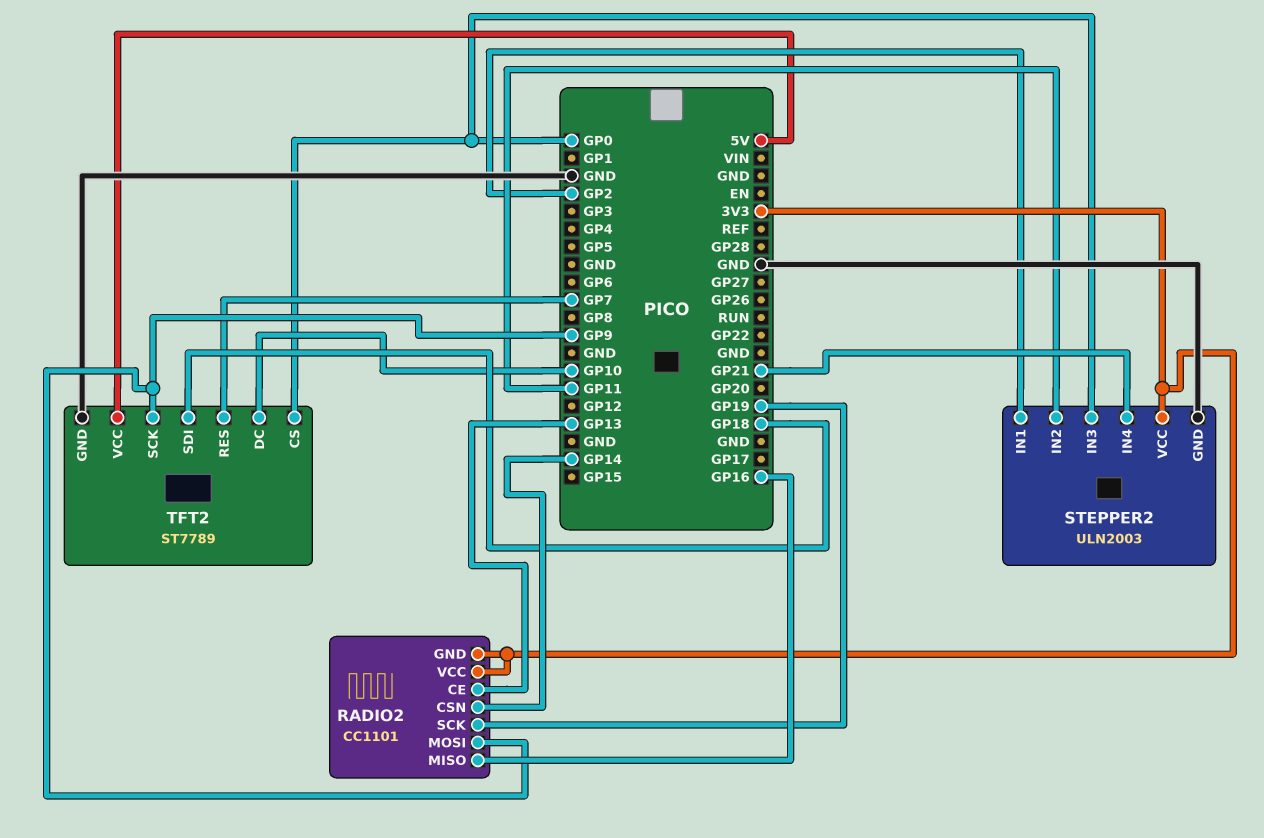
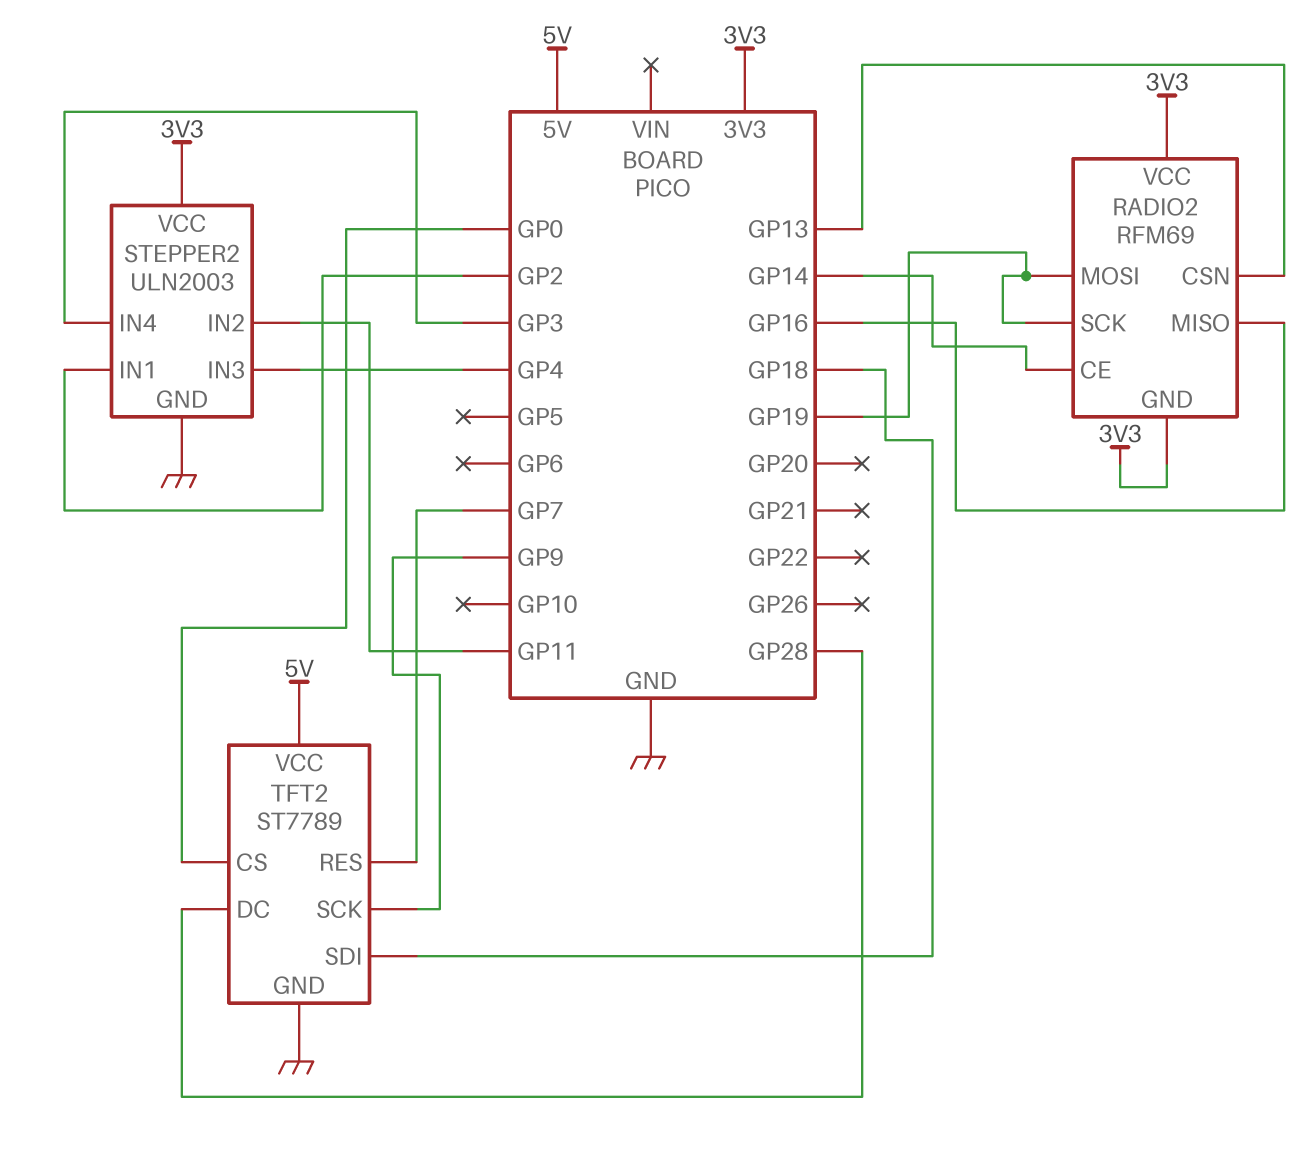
RADIO2: CC1101 -> RFM69
RADIO2 pin CE: GP13 -> GP14
RADIO2 pin CSN: GP14 -> GP13
RADIO2 pin MOSI: GP9 -> GP19
STEPPER2 pin IN3: GP0 -> GP4
STEPPER2 pin IN4: GP21 -> GP3
TFT2 pin DC: GP10 -> GP28

